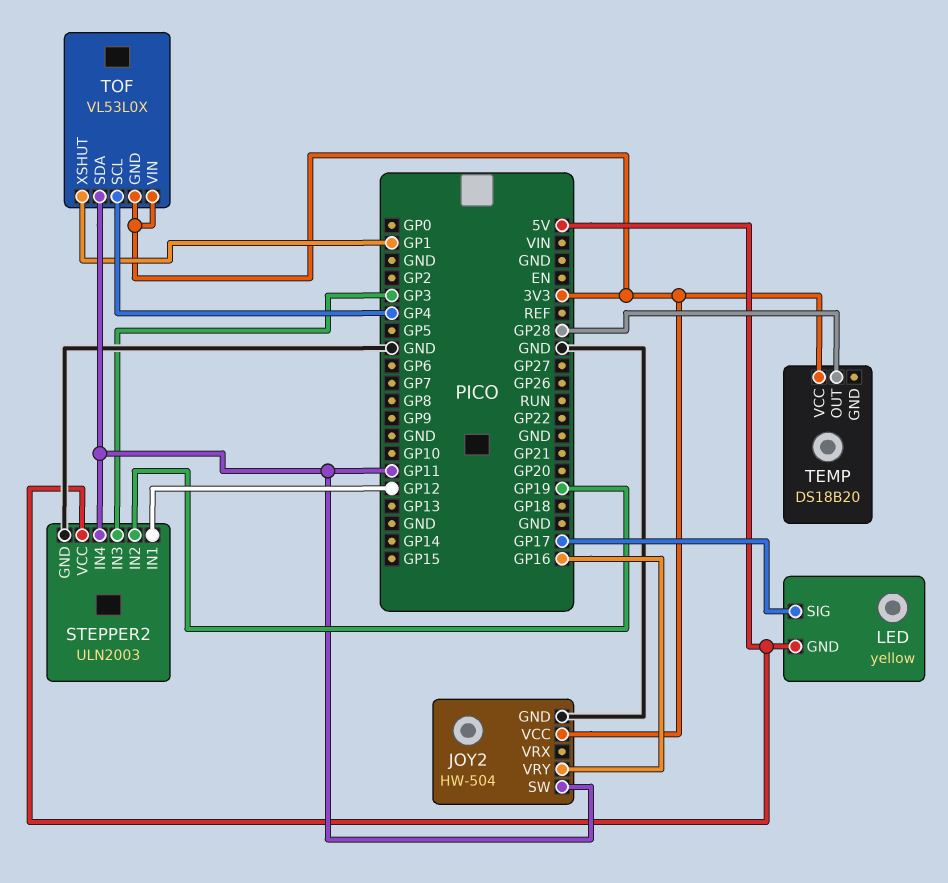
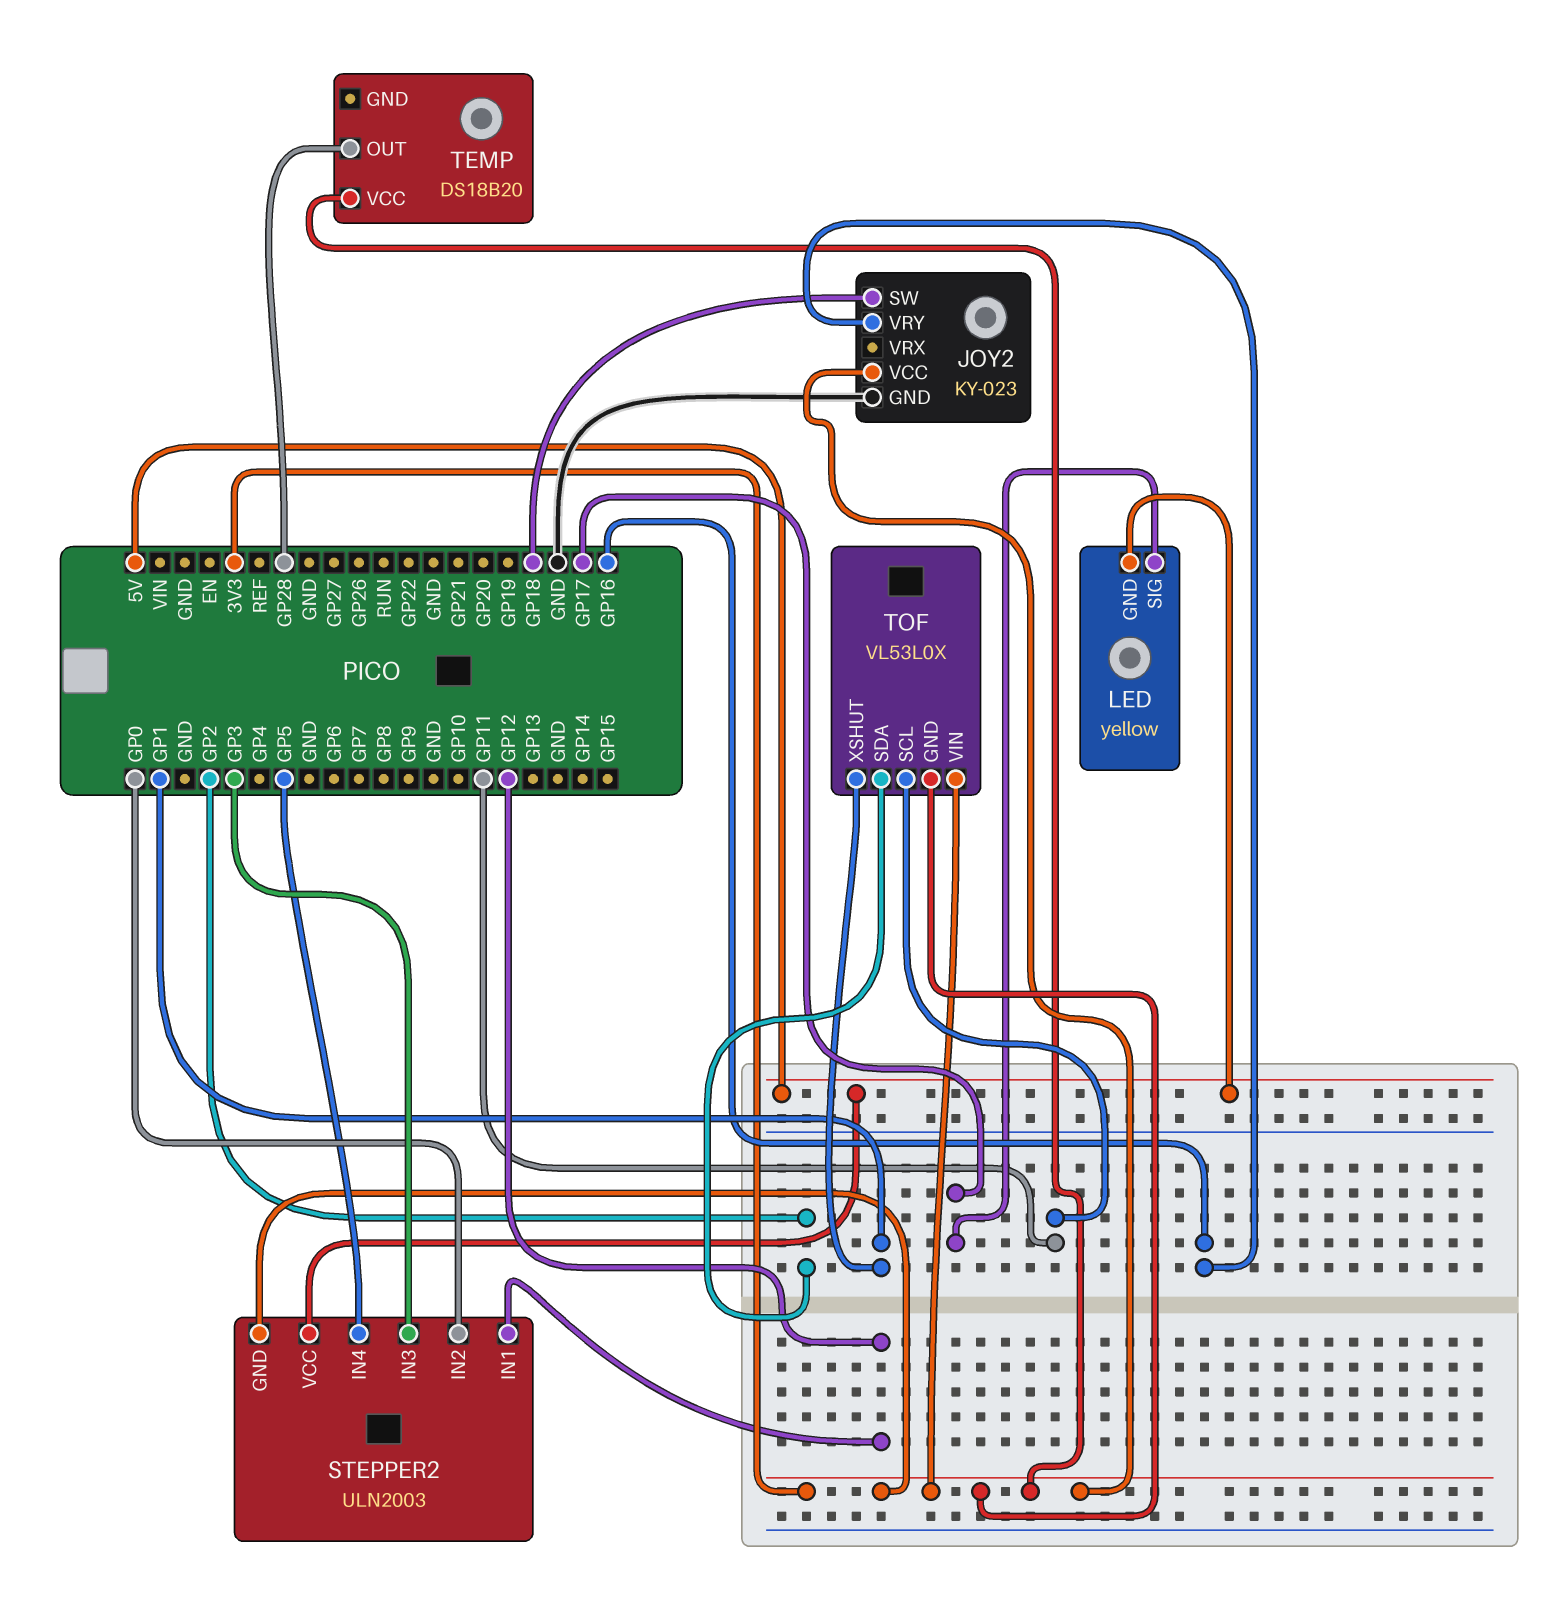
JOY2: HW-504 -> KY-023
JOY2 pin SW: GP11 -> GP18
STEPPER2 pin GND: GND -> 3V3
STEPPER2 pin IN2: GP19 -> GP0
STEPPER2 pin IN4: GP11 -> GP5
TOF pin SCL: GP4 -> GP11
TOF pin SDA: GP11 -> GP2

